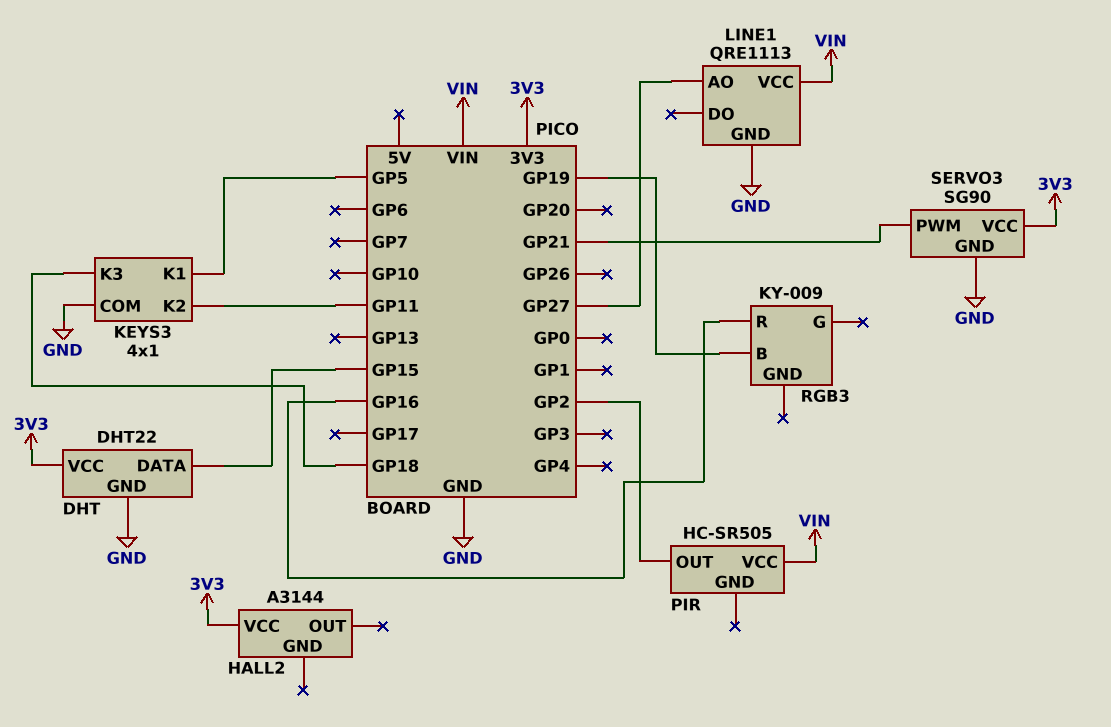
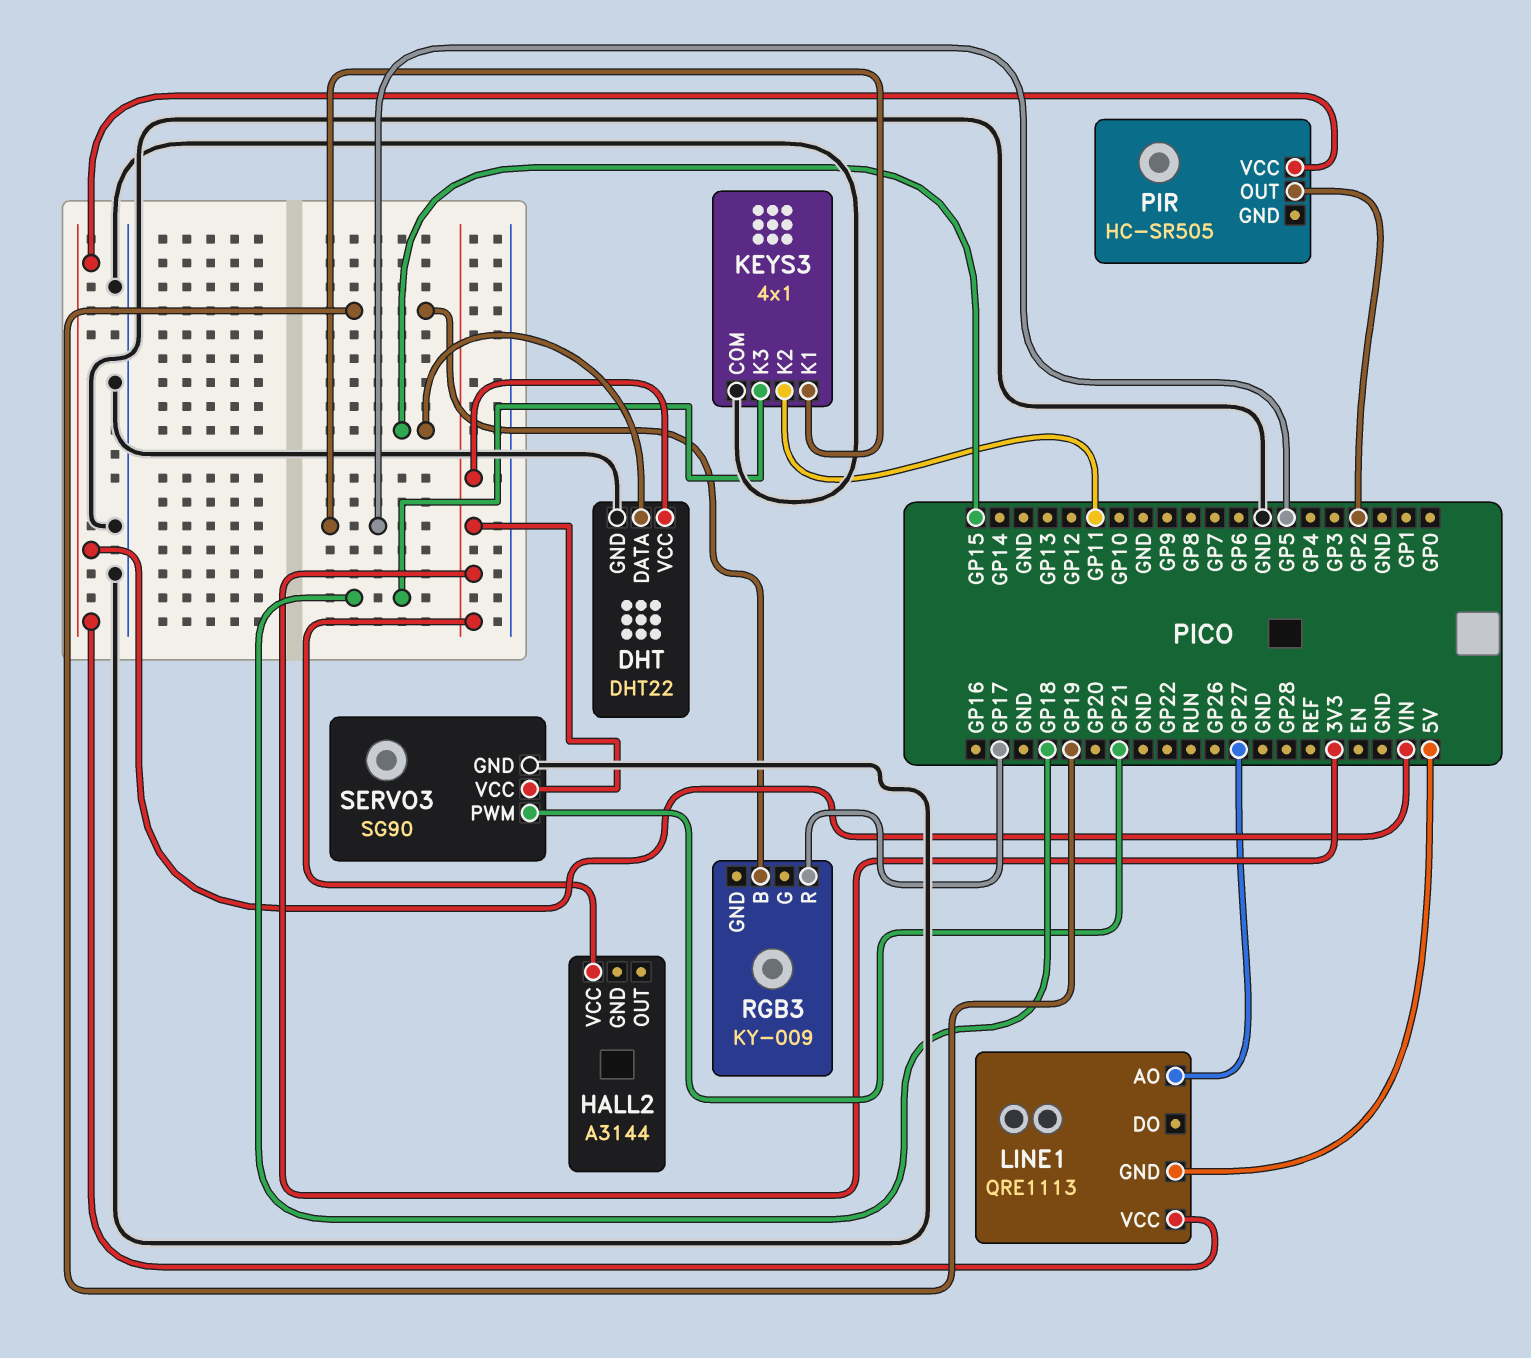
LINE1 pin GND: GND -> 5V
RGB3 pin R: GP16 -> GP17

